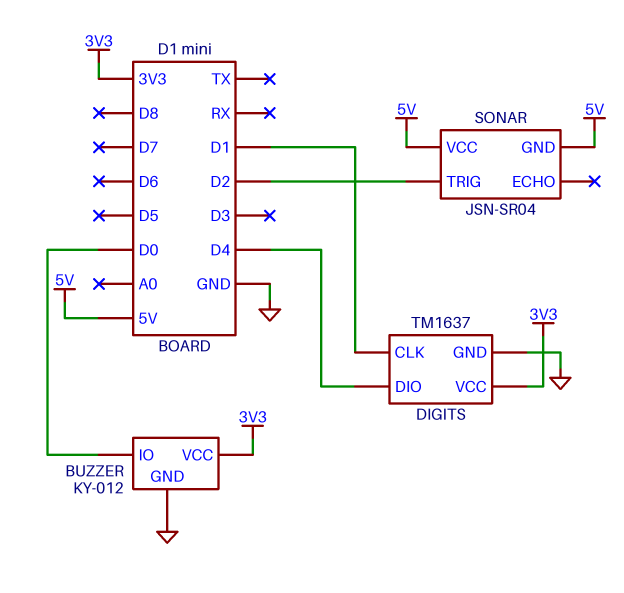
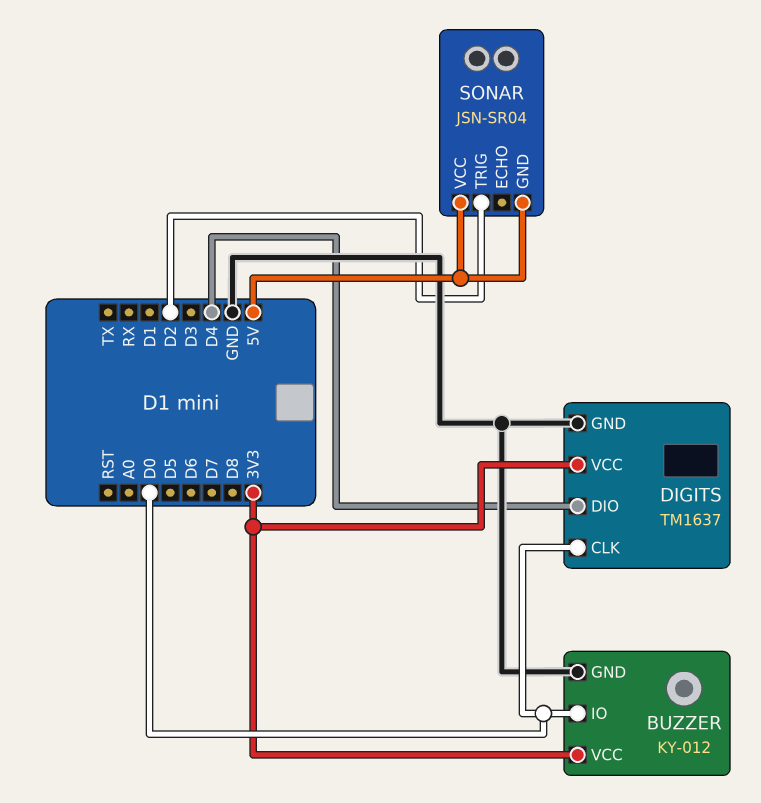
DIGITS pin CLK: D1 -> D0

